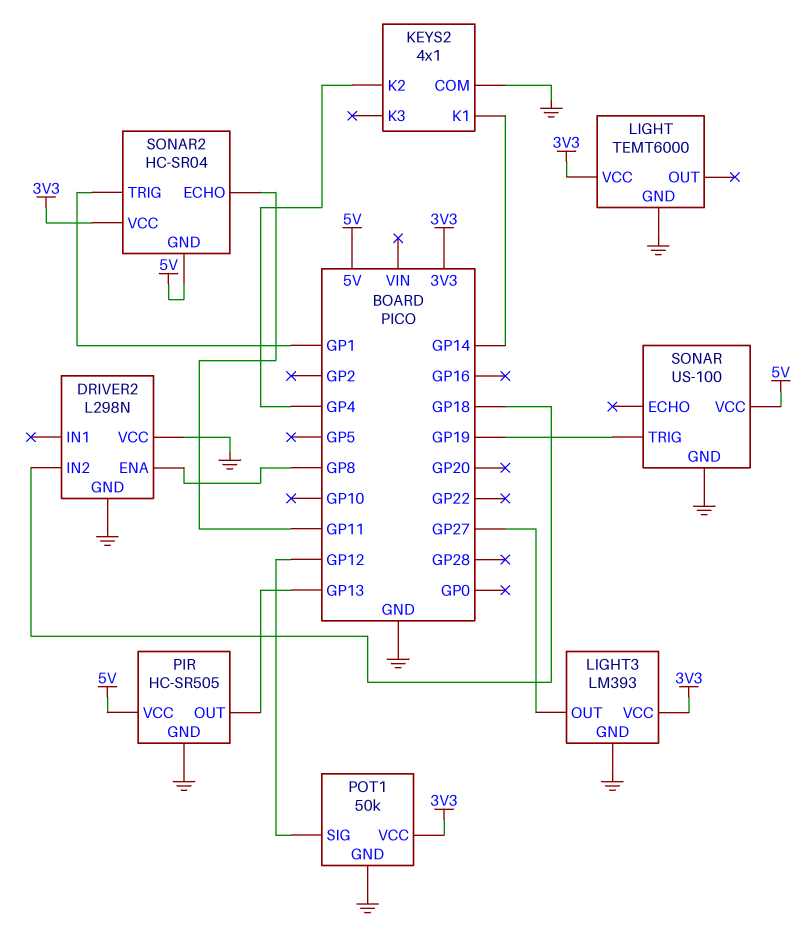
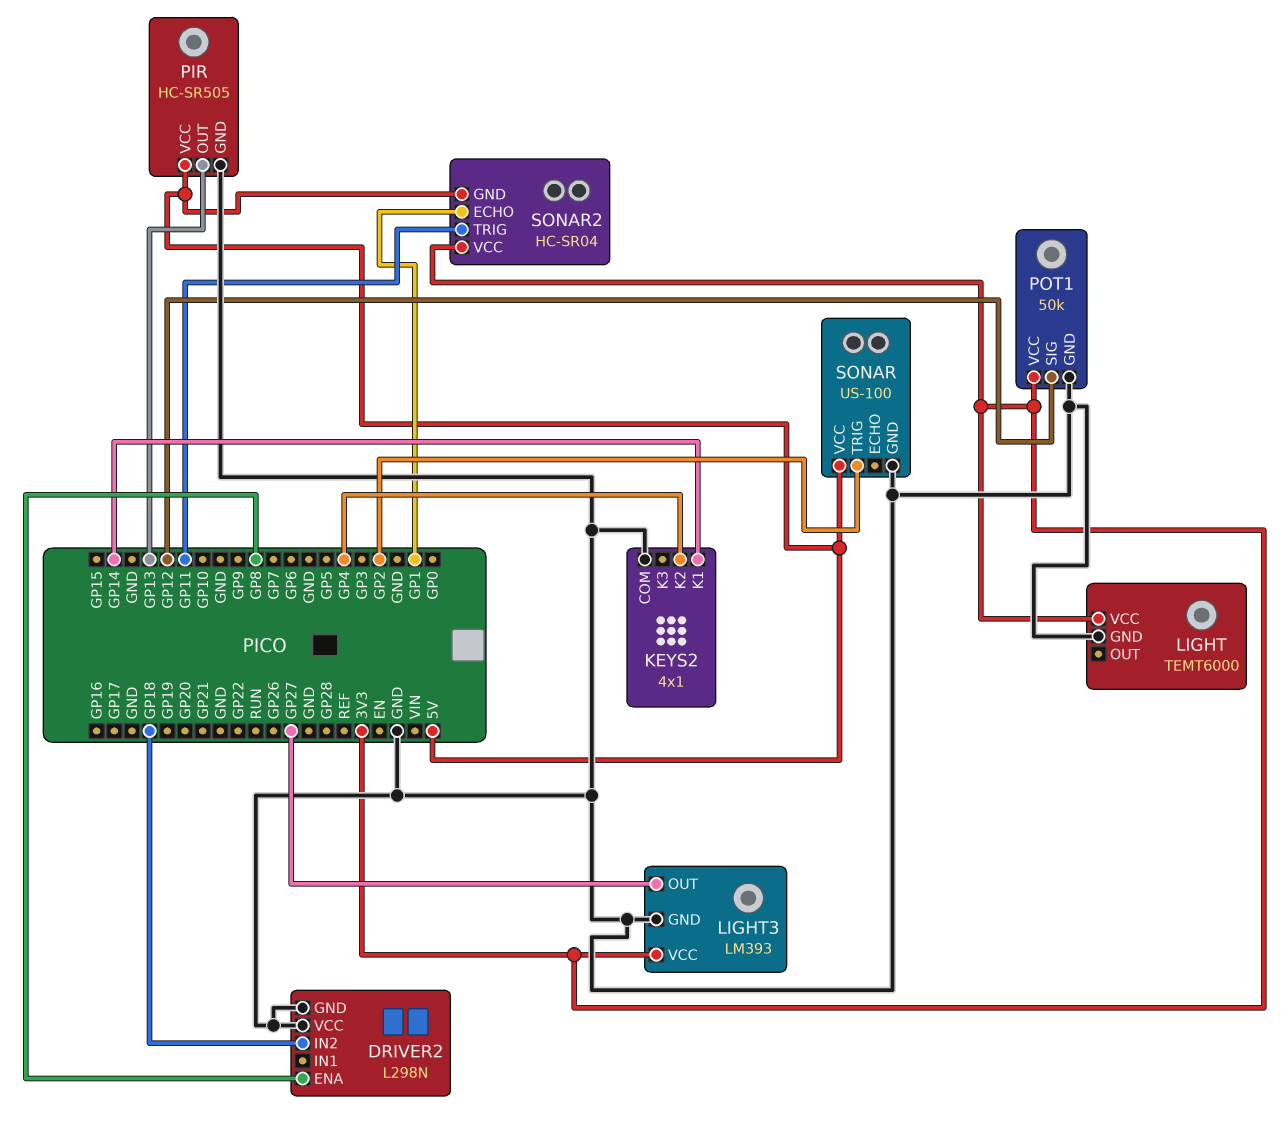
SONAR pin TRIG: GP19 -> GP2
SONAR2 pin ECHO: GP11 -> GP1
SONAR2 pin TRIG: GP1 -> GP11

